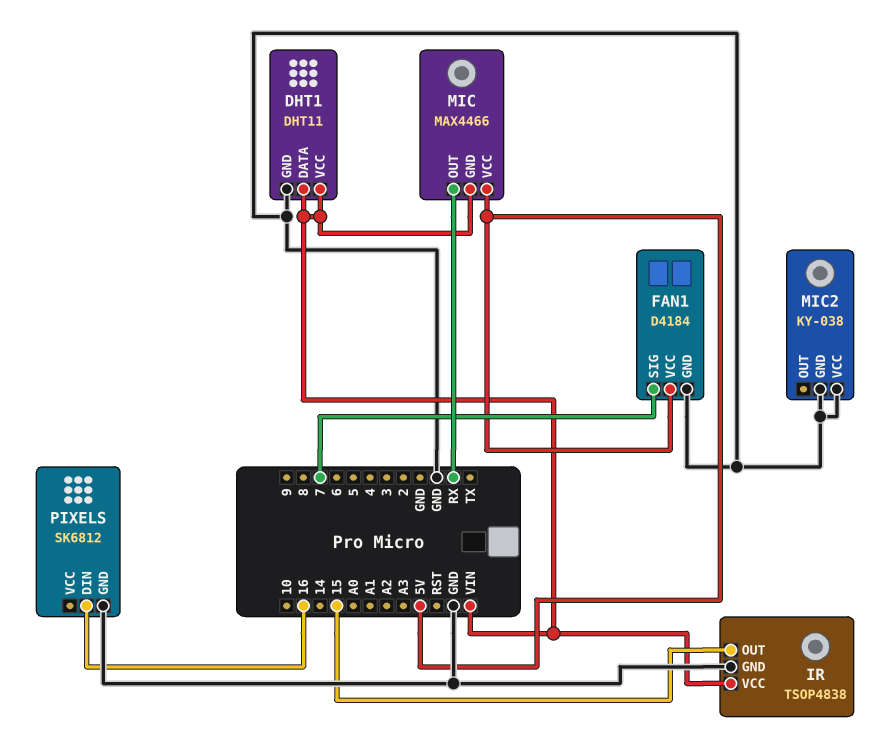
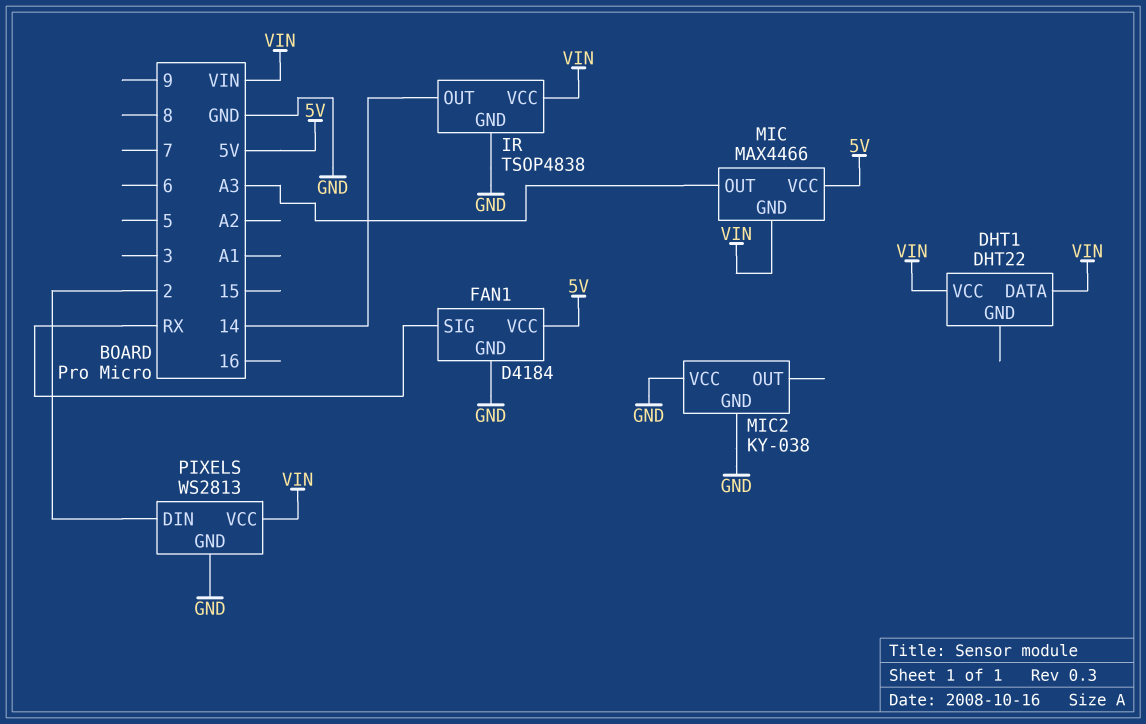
DHT1: DHT11 -> DHT22
DHT1 pin GND: GND -> none
FAN1 pin SIG: 7 -> RX
IR pin OUT: 15 -> 14
MIC pin OUT: RX -> A3
PIXELS: SK6812 -> WS2813
PIXELS pin DIN: 16 -> 2
PIXELS pin VCC: none -> VIN

